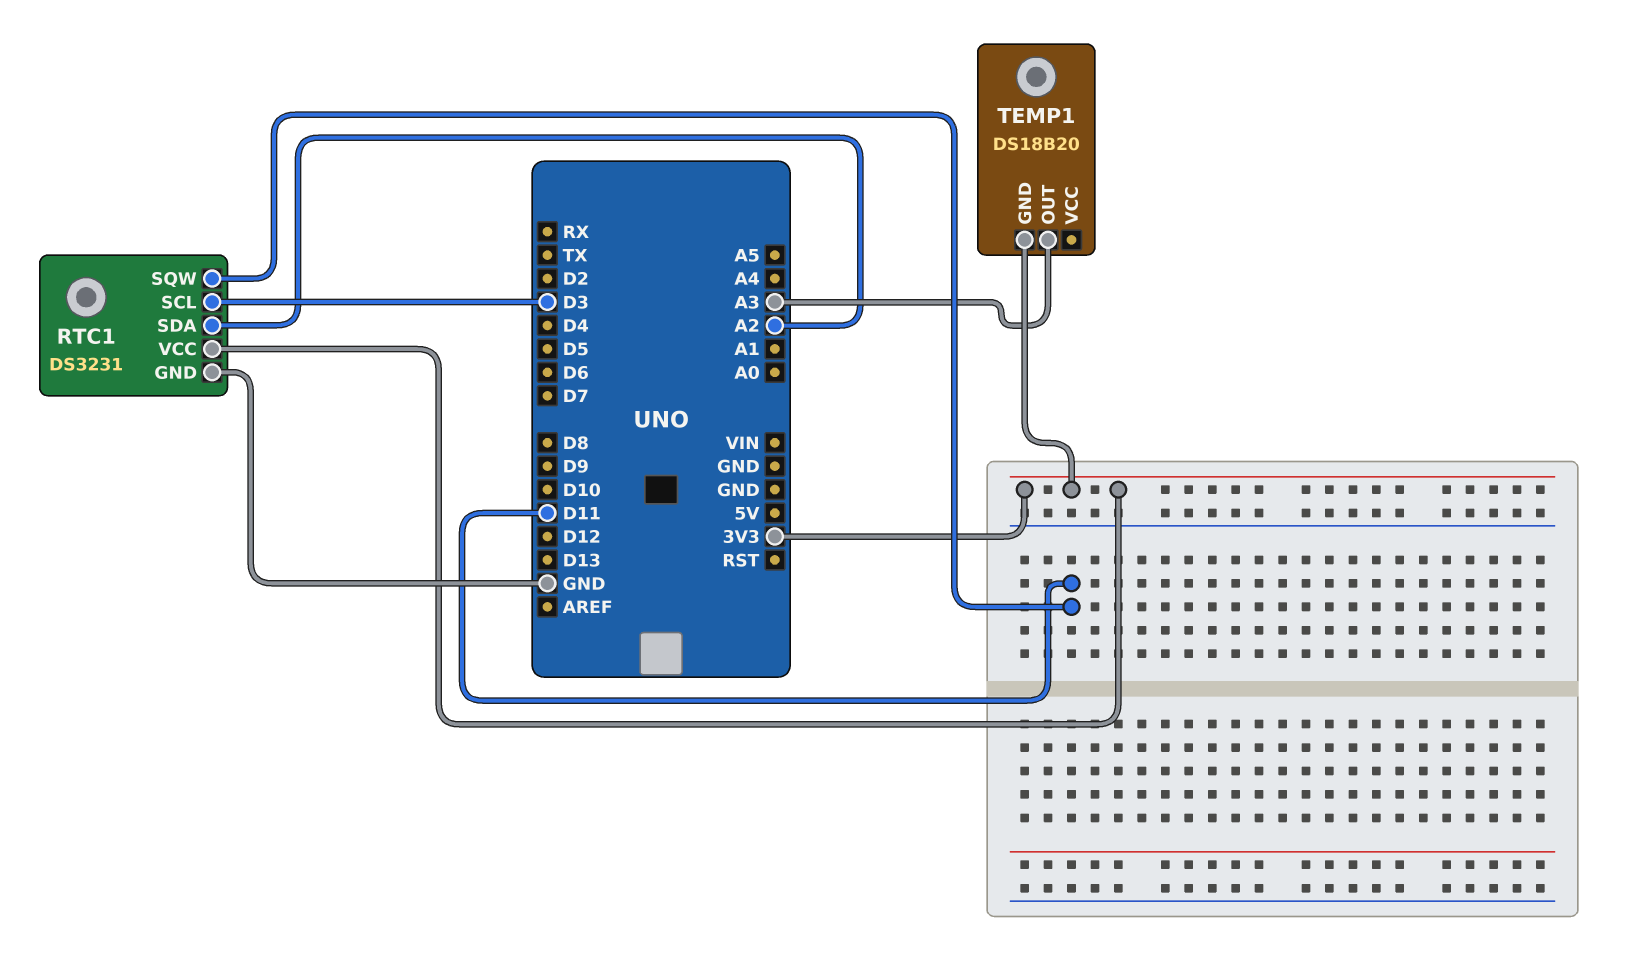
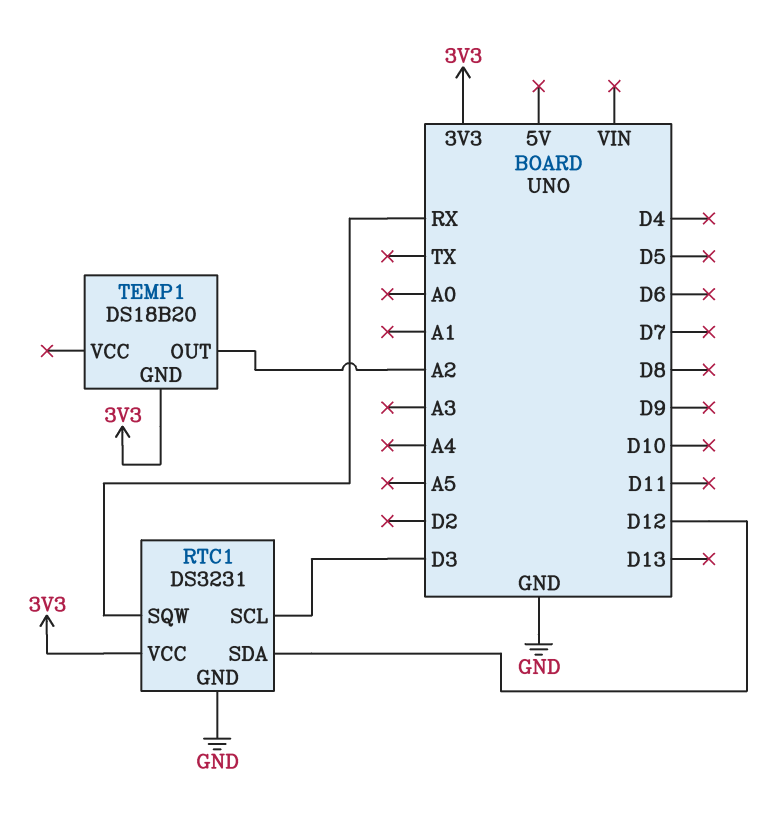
RTC1 pin SDA: A2 -> D12
RTC1 pin SQW: D11 -> RX
TEMP1 pin OUT: A3 -> A2

